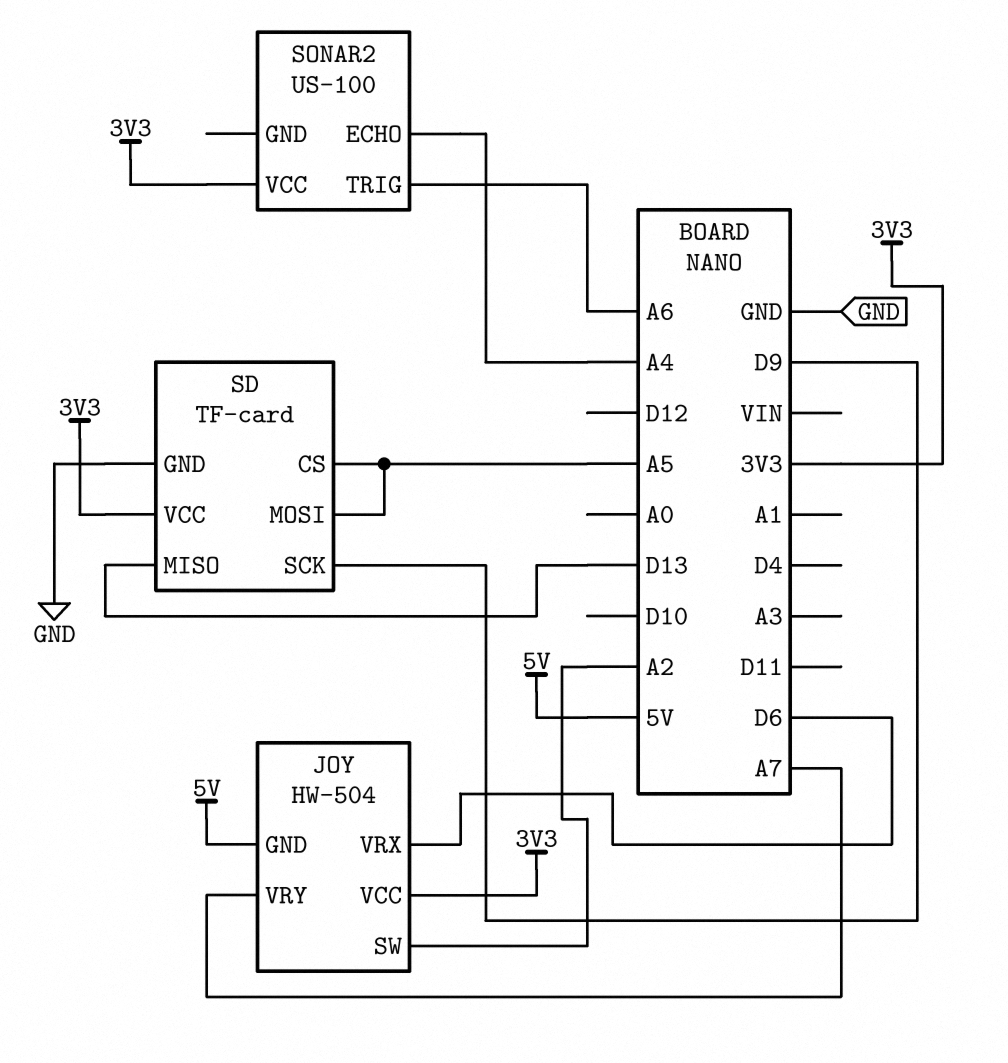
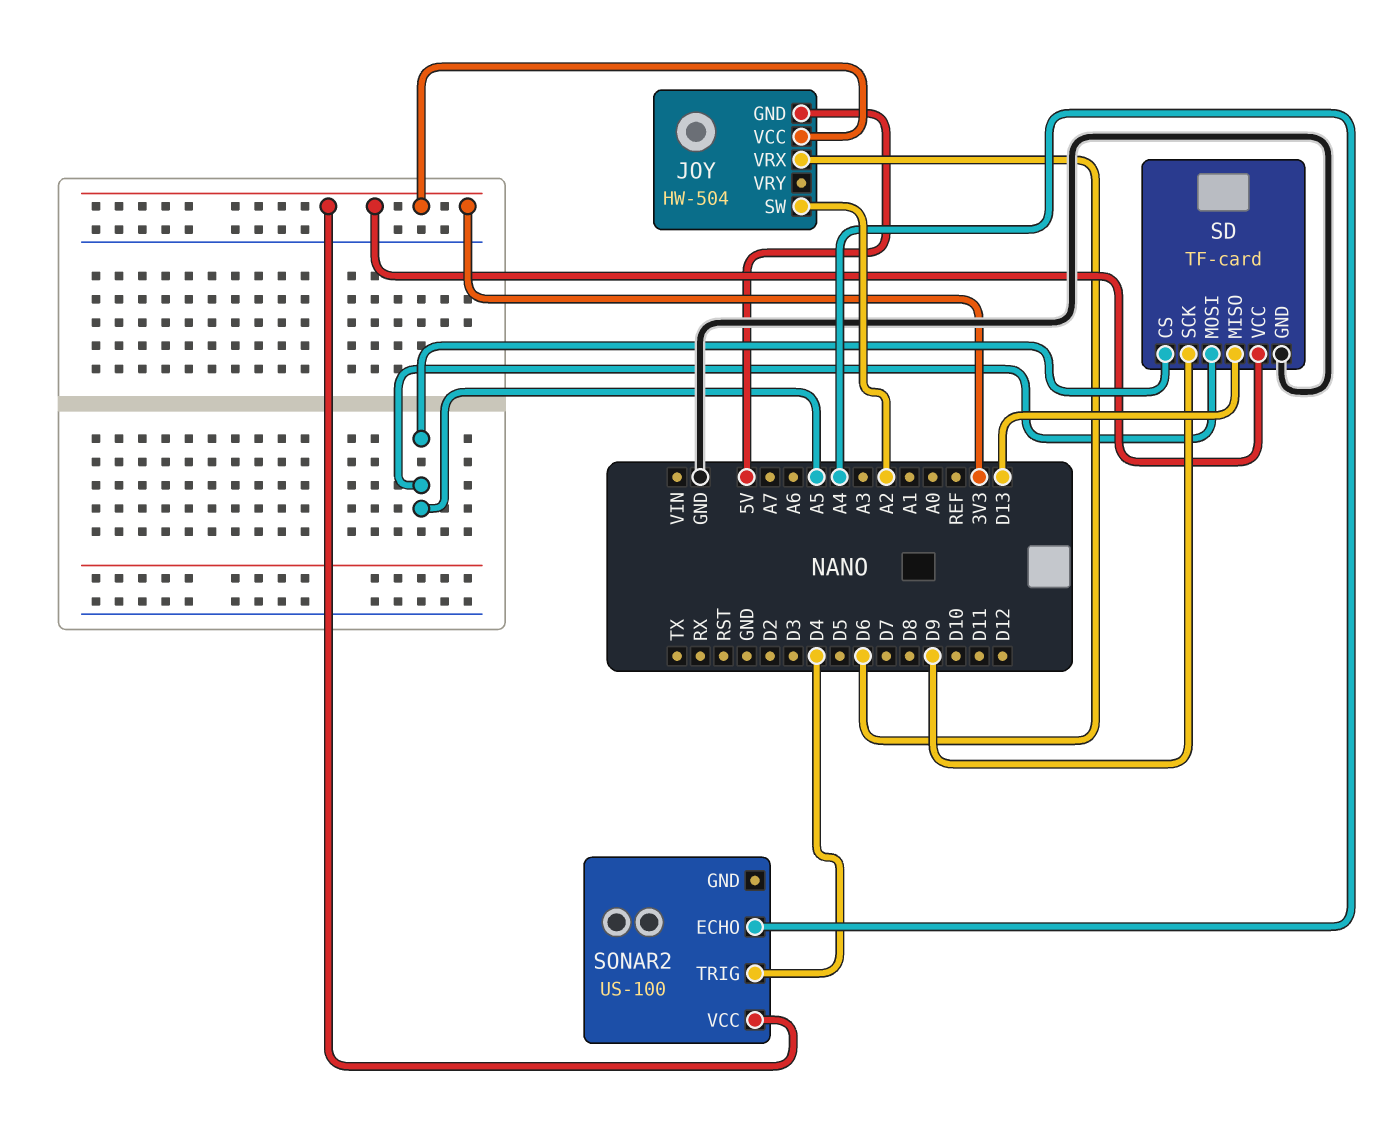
JOY pin VRY: A7 -> none
SONAR2 pin TRIG: A6 -> D4

